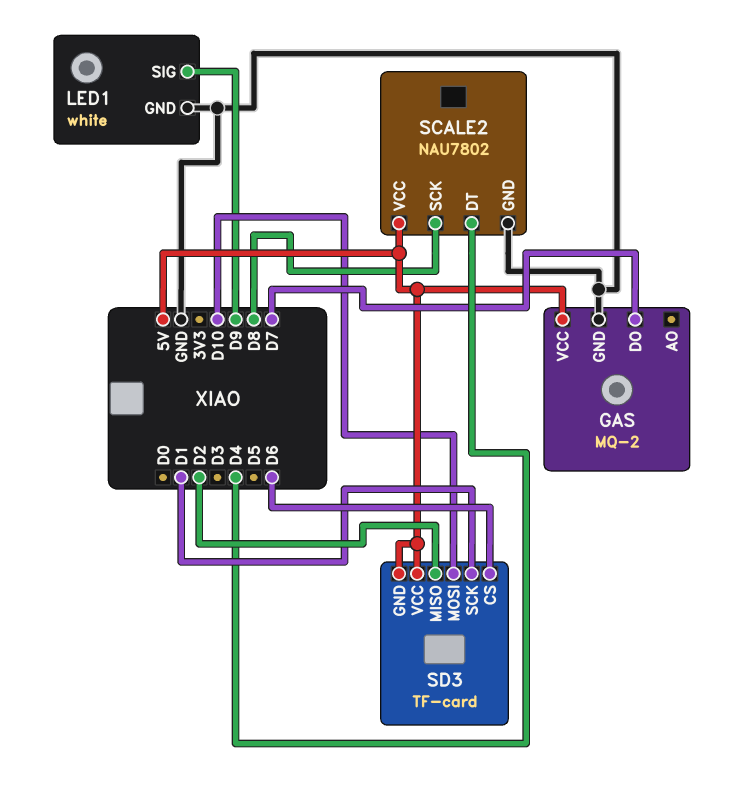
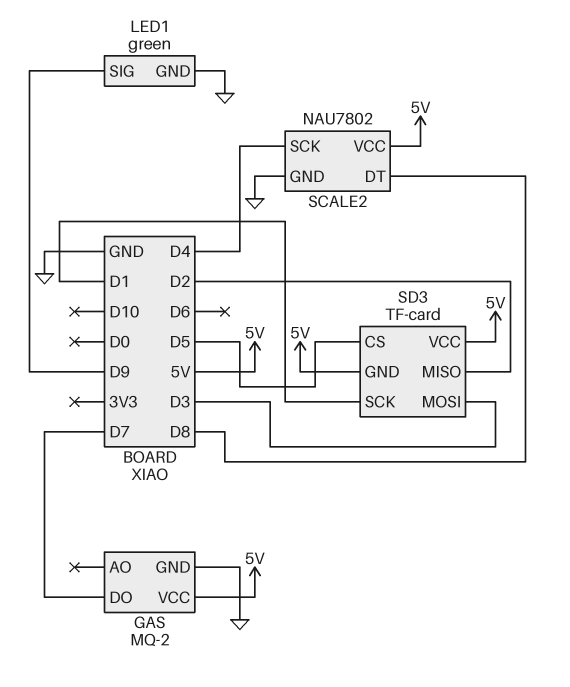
LED1: white -> green
SCALE2 pin DT: D4 -> D8
SCALE2 pin SCK: D8 -> D4
SD3 pin CS: D6 -> D5
SD3 pin MOSI: D10 -> D3

